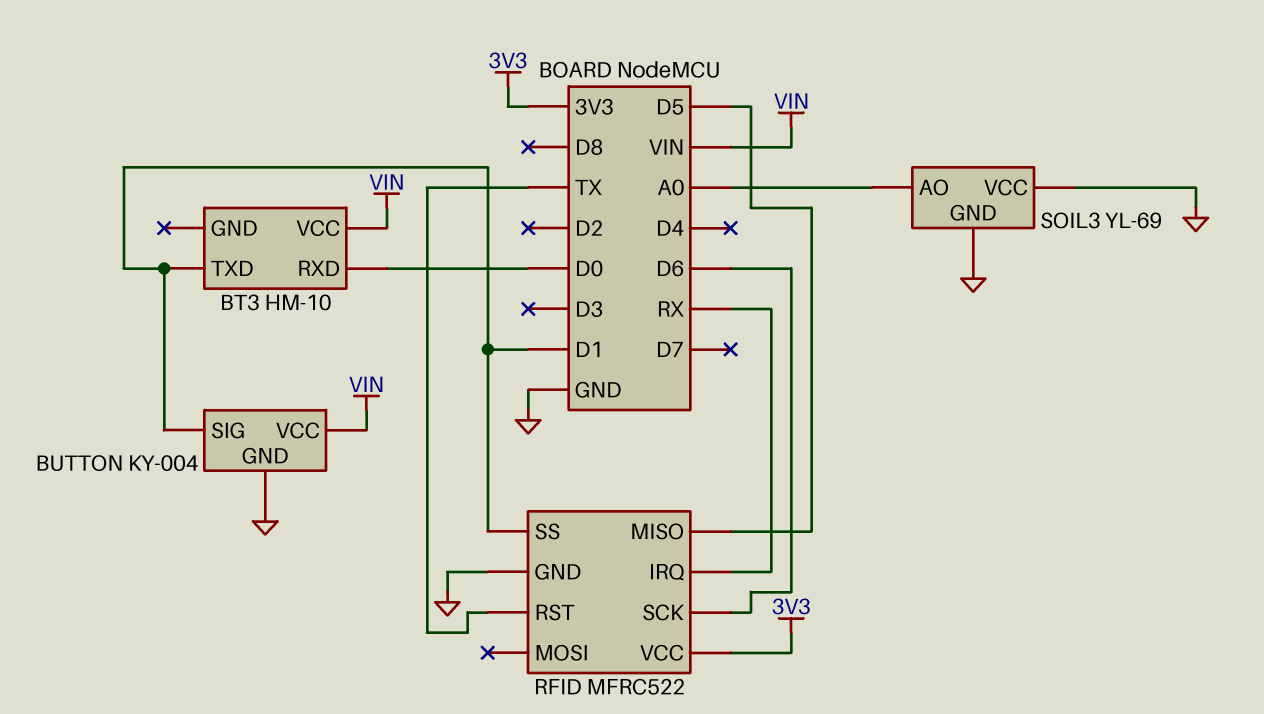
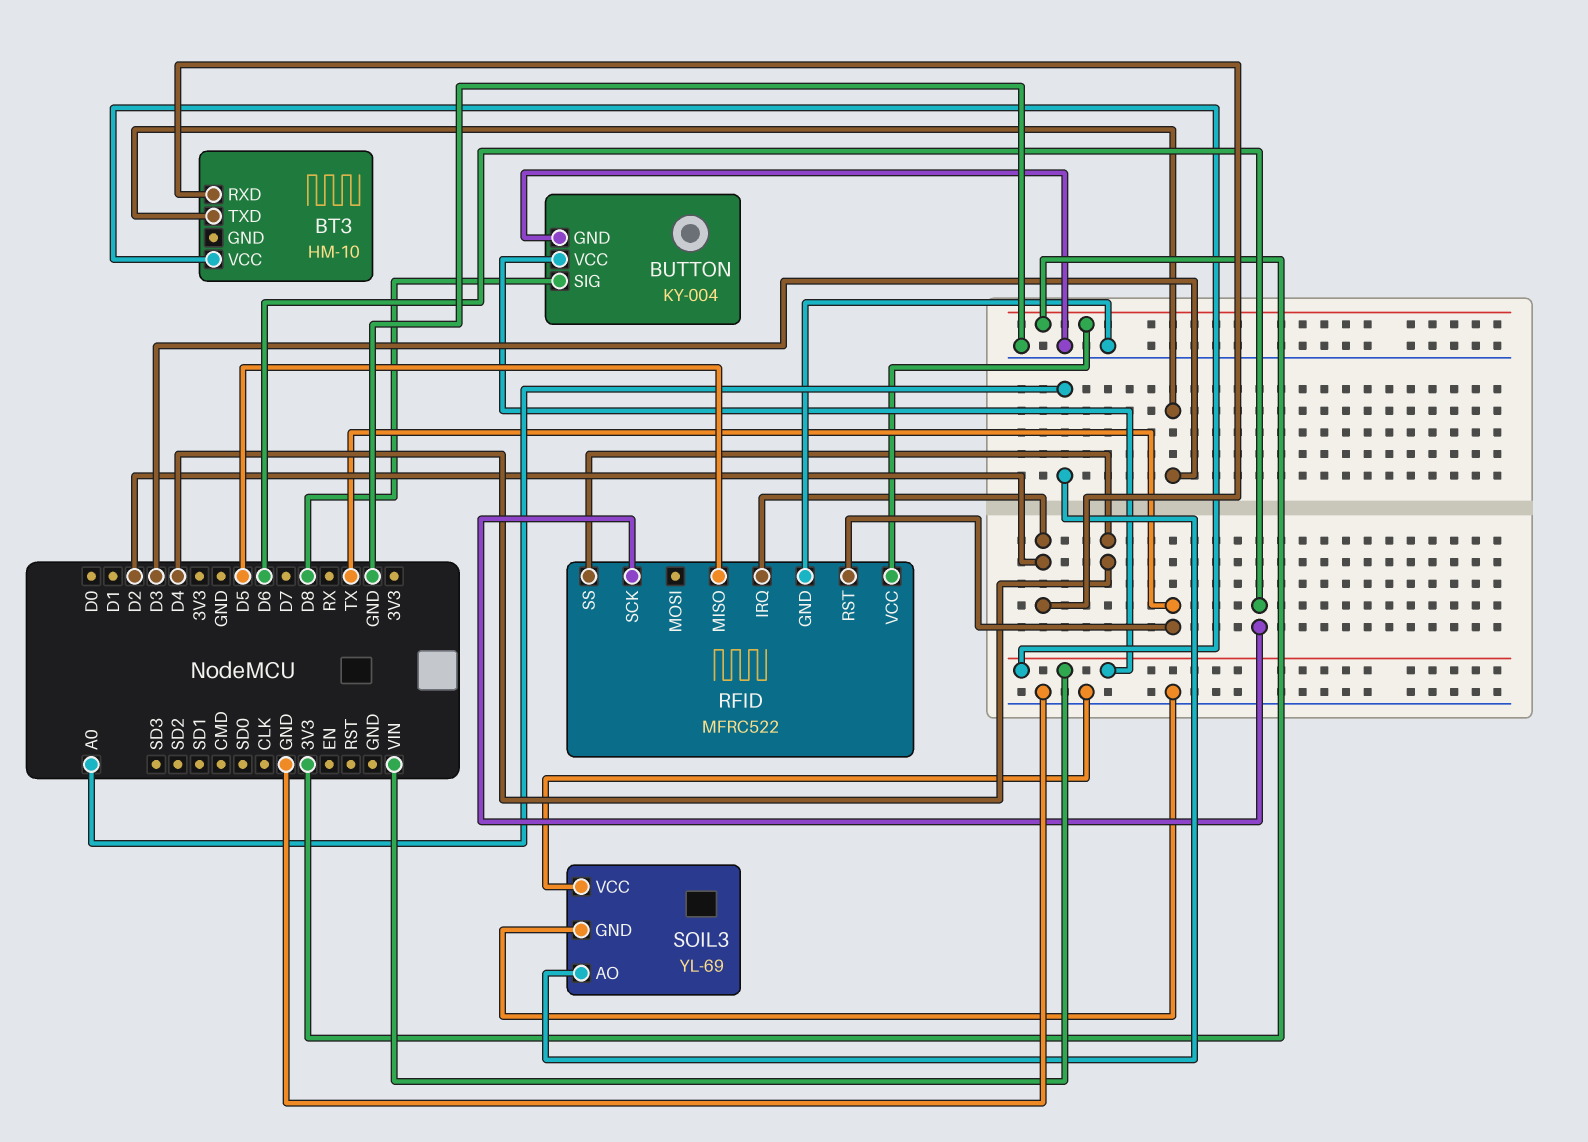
BT3 pin RXD: D0 -> D2
BT3 pin TXD: D1 -> D3
BUTTON pin SIG: D1 -> D8
RFID pin IRQ: RX -> D2
RFID pin SS: D1 -> D4

